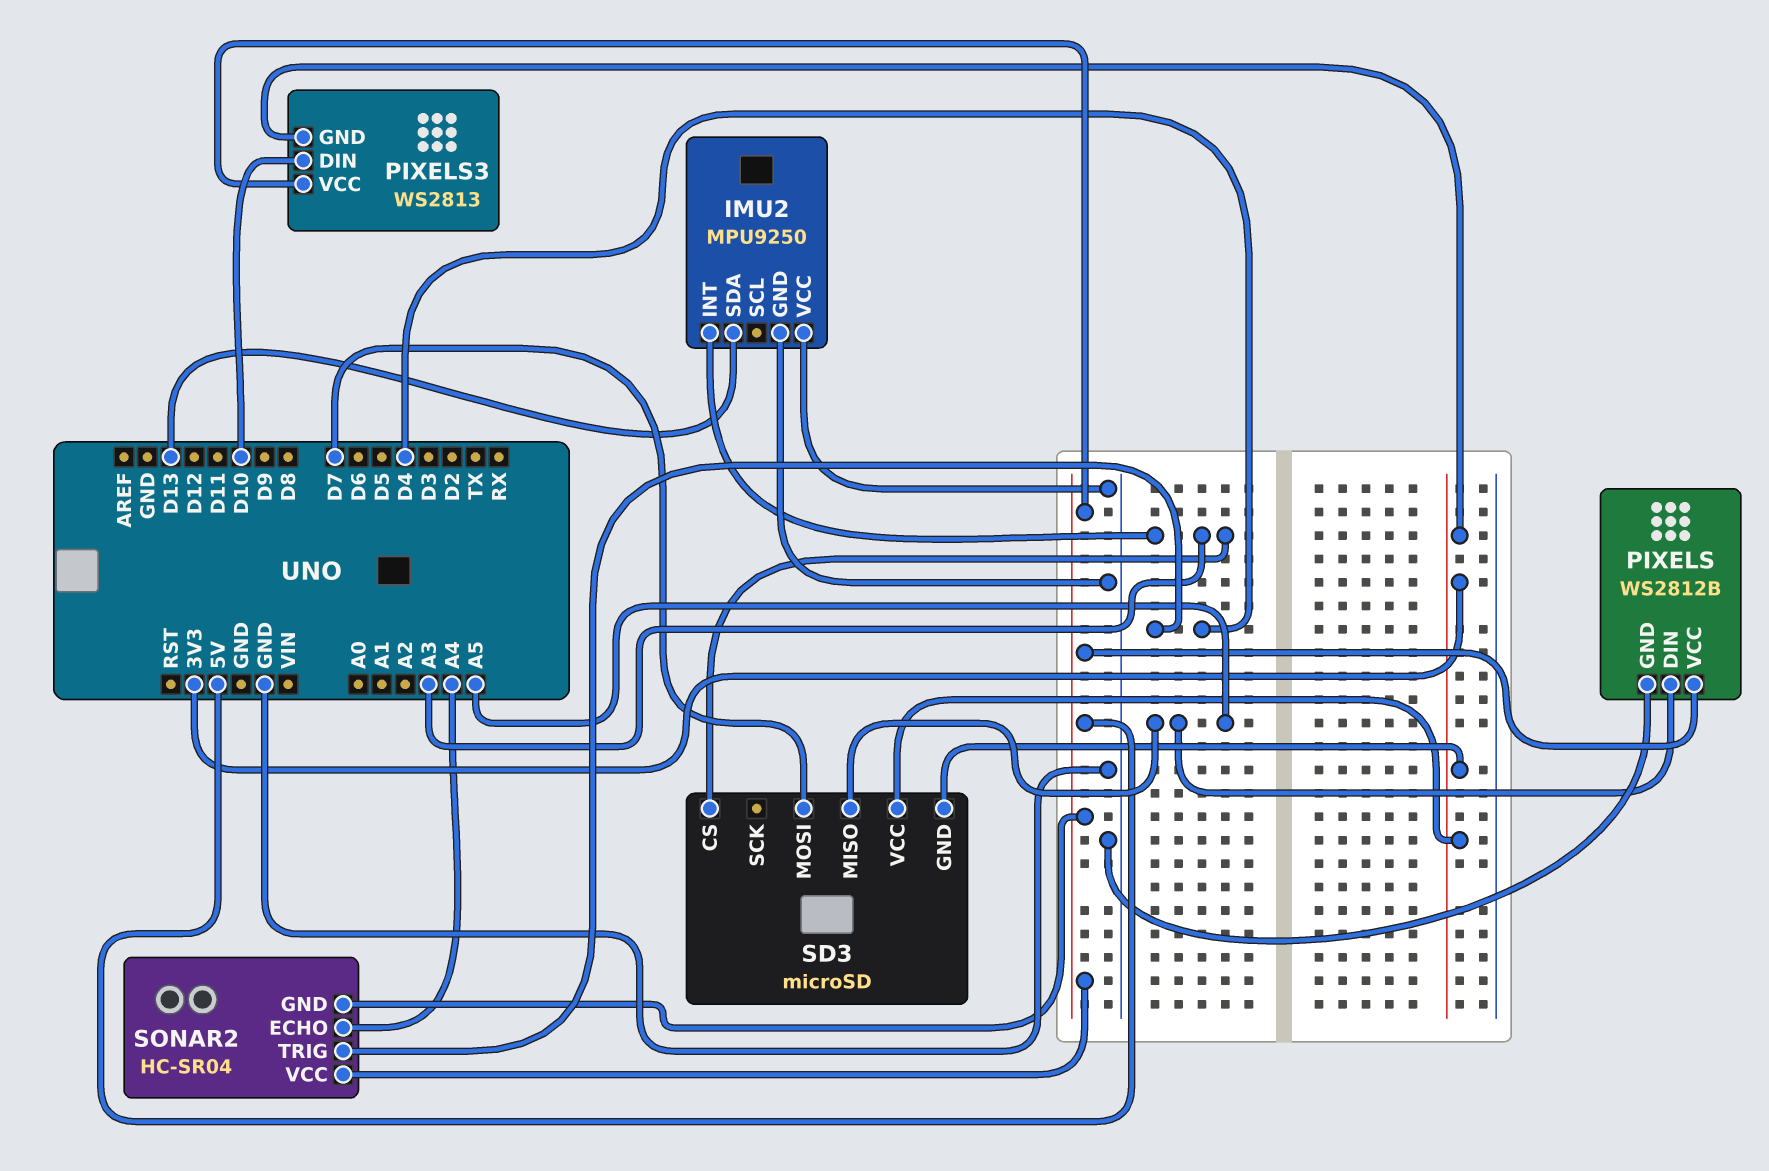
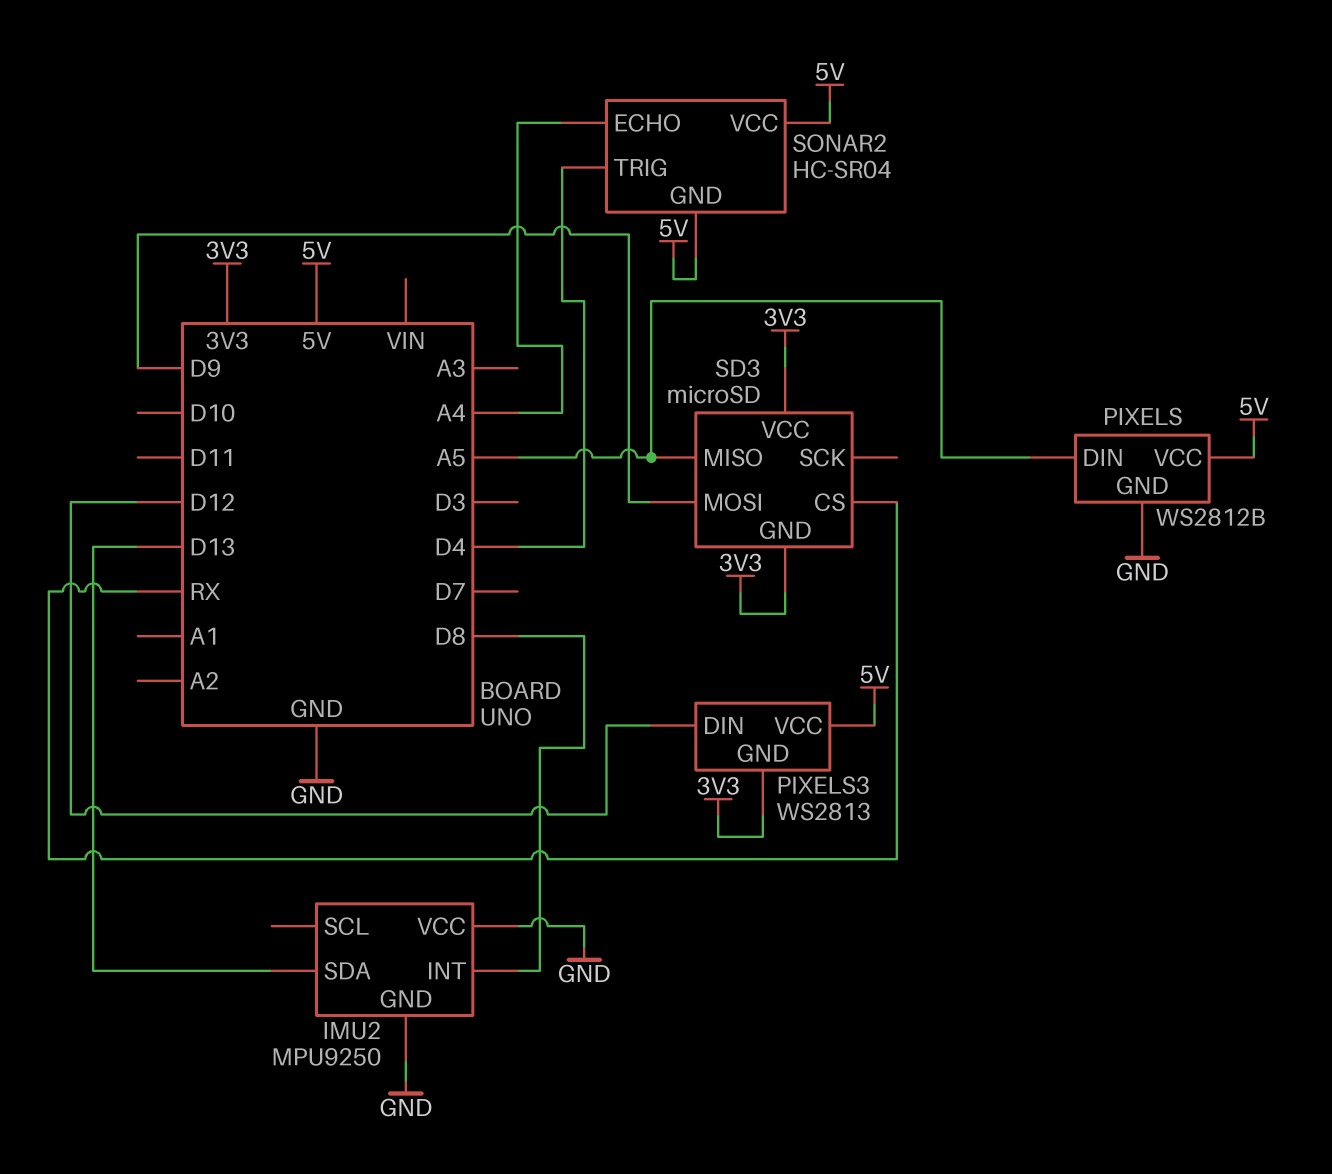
IMU2 pin INT: A3 -> D8
PIXELS3 pin DIN: D10 -> D12
SD3 pin CS: A3 -> RX
SD3 pin MOSI: D7 -> D9

